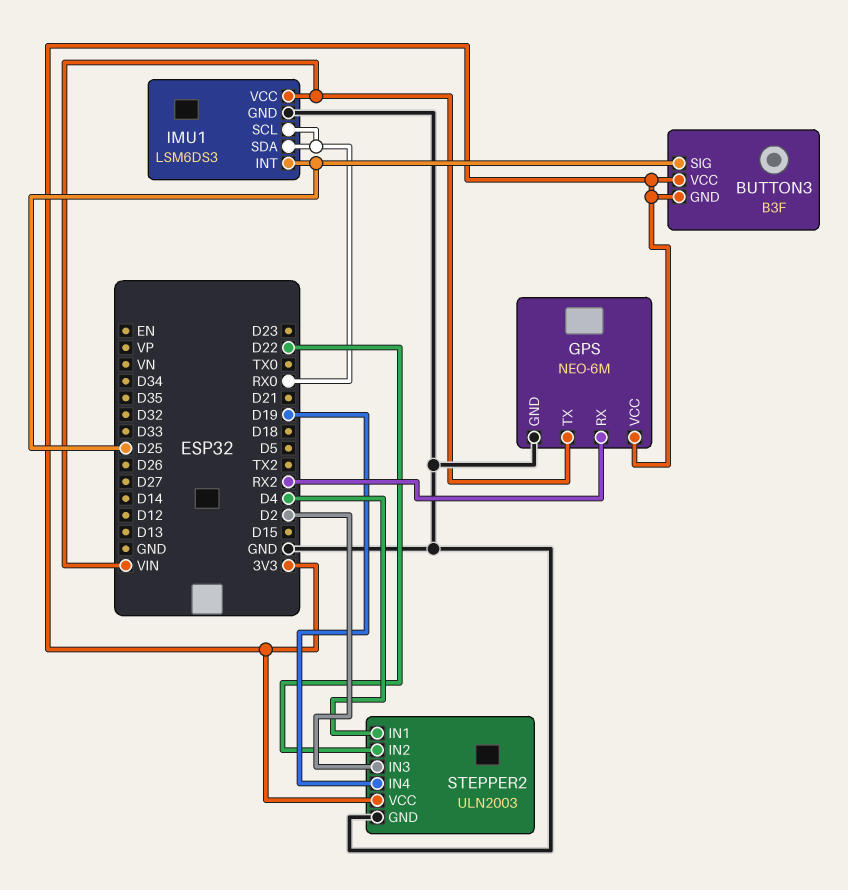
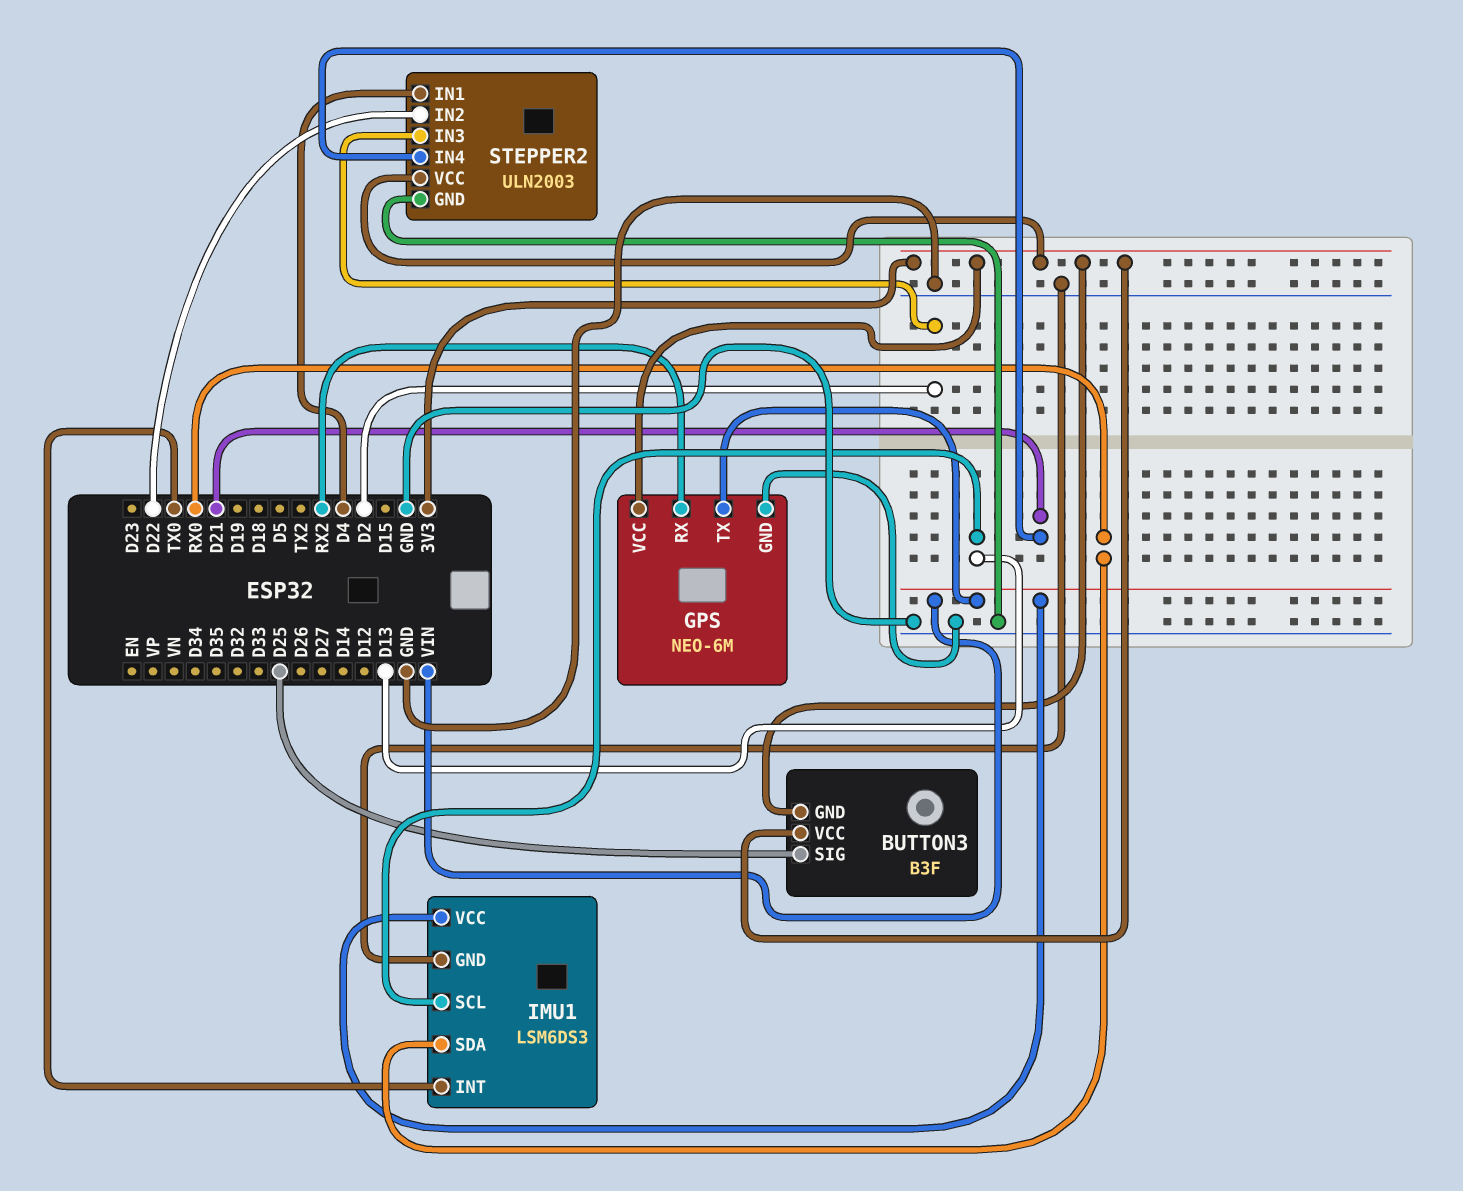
IMU1 pin INT: D25 -> TX0
IMU1 pin SCL: RX0 -> D13
STEPPER2 pin IN4: D19 -> D21

